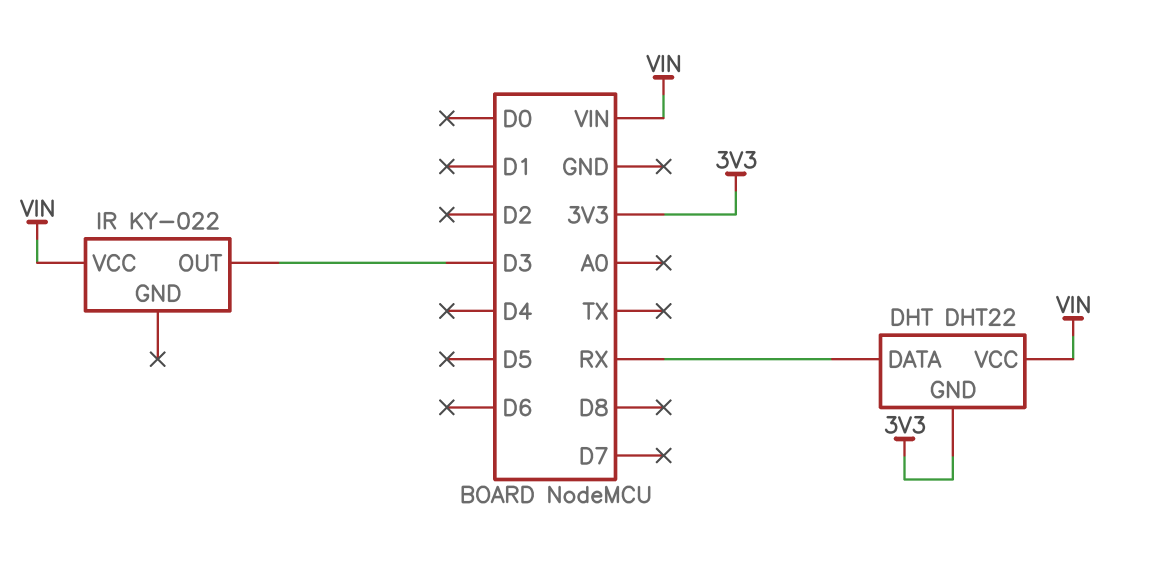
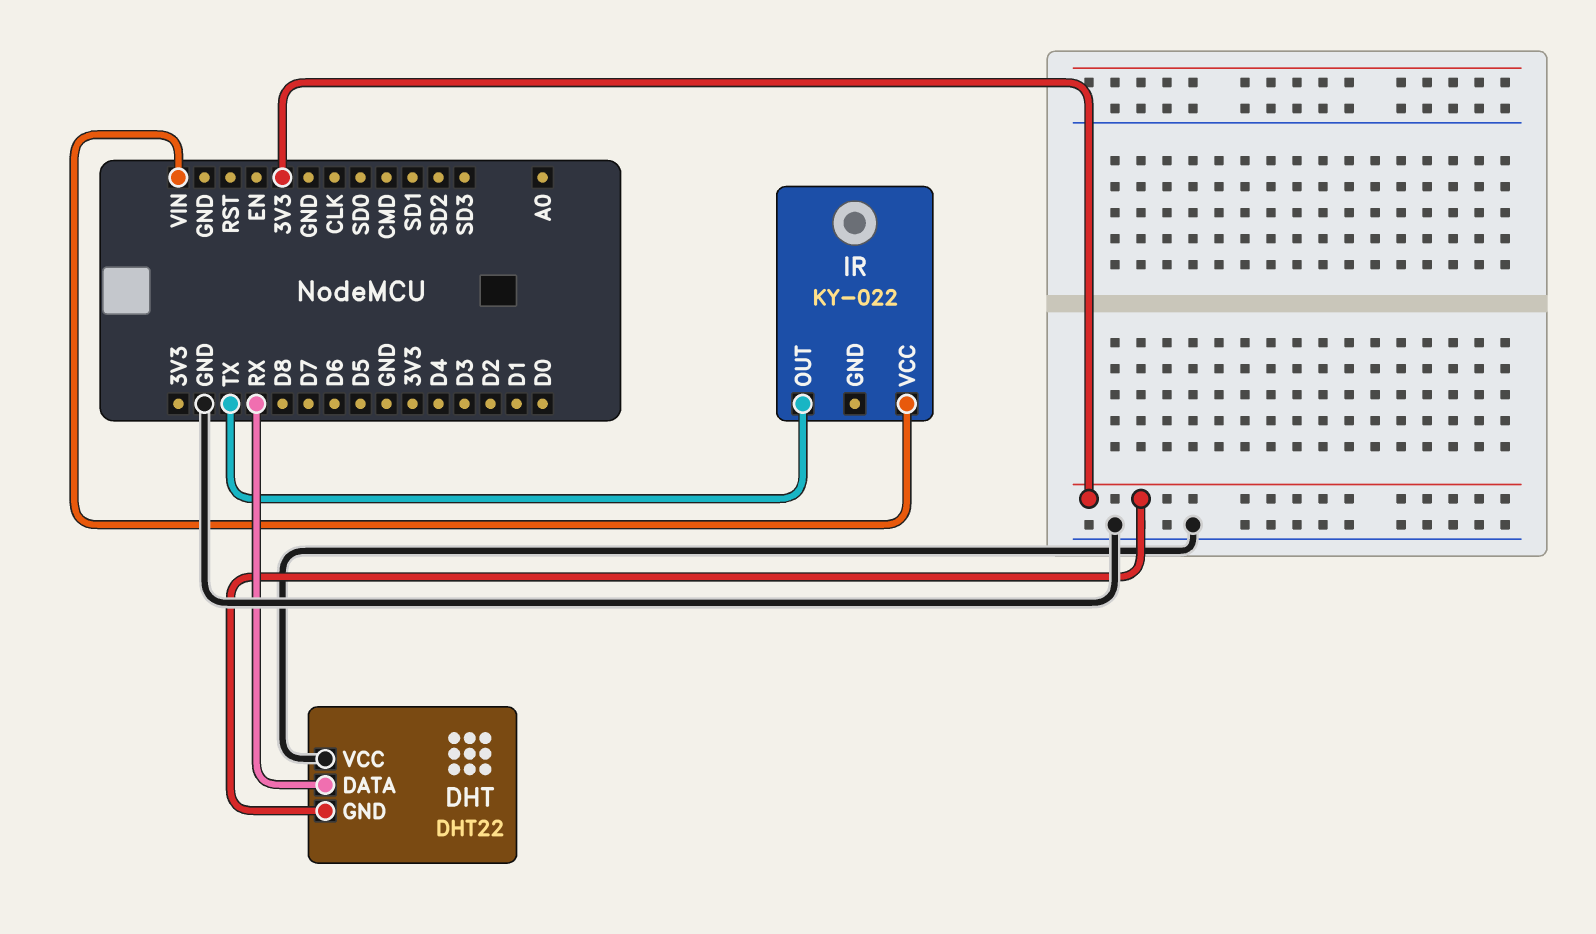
DHT pin VCC: VIN -> GND
IR pin OUT: D3 -> TX

